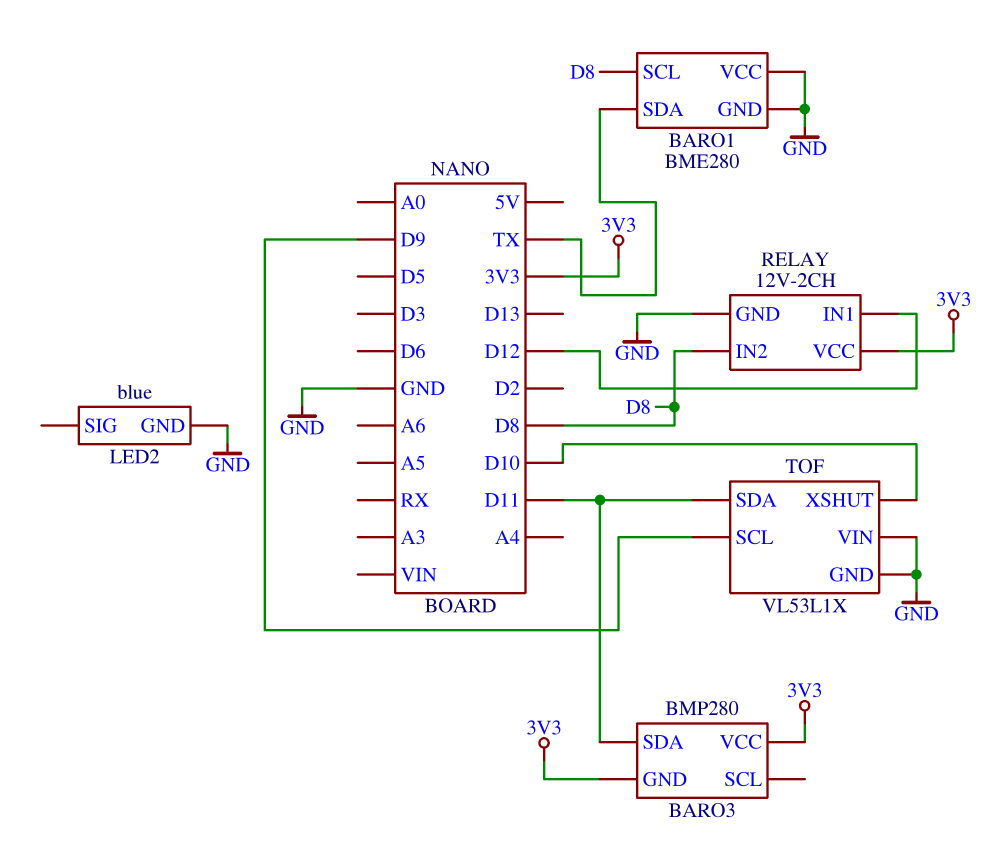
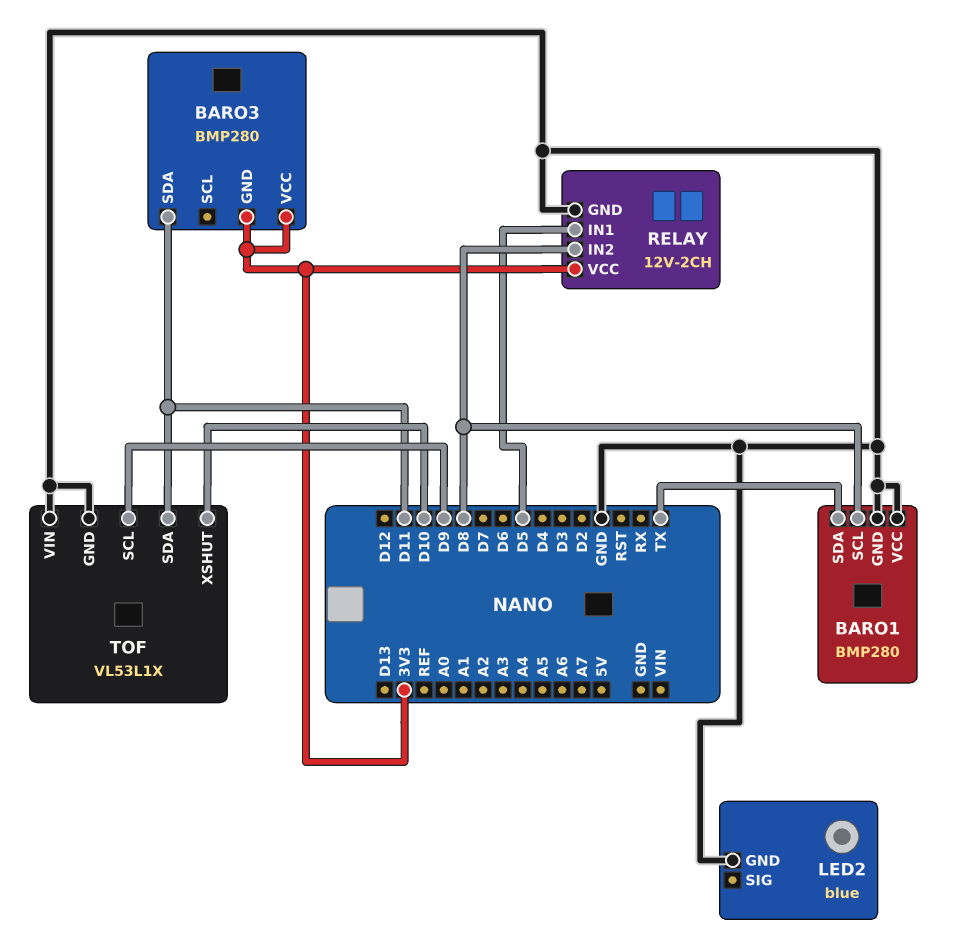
BARO1: BME280 -> BMP280
RELAY pin IN1: D12 -> D5

